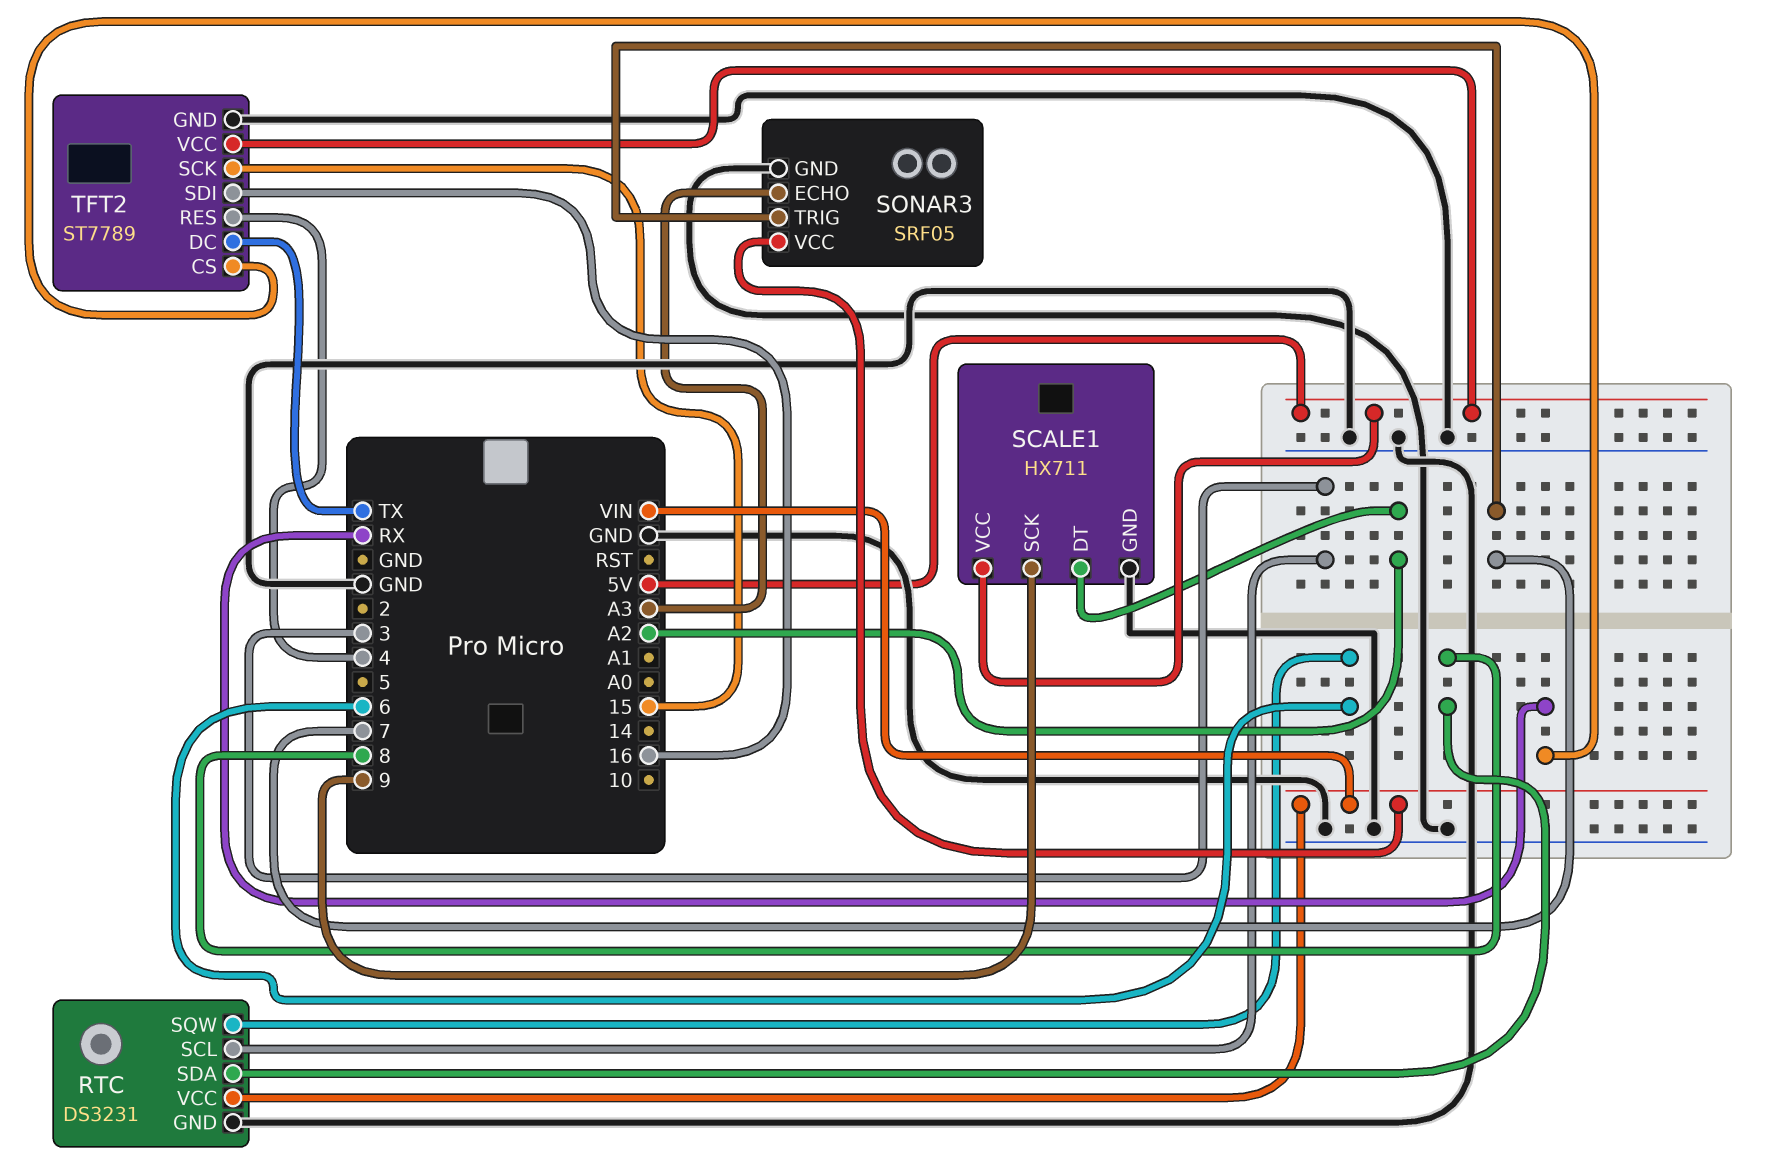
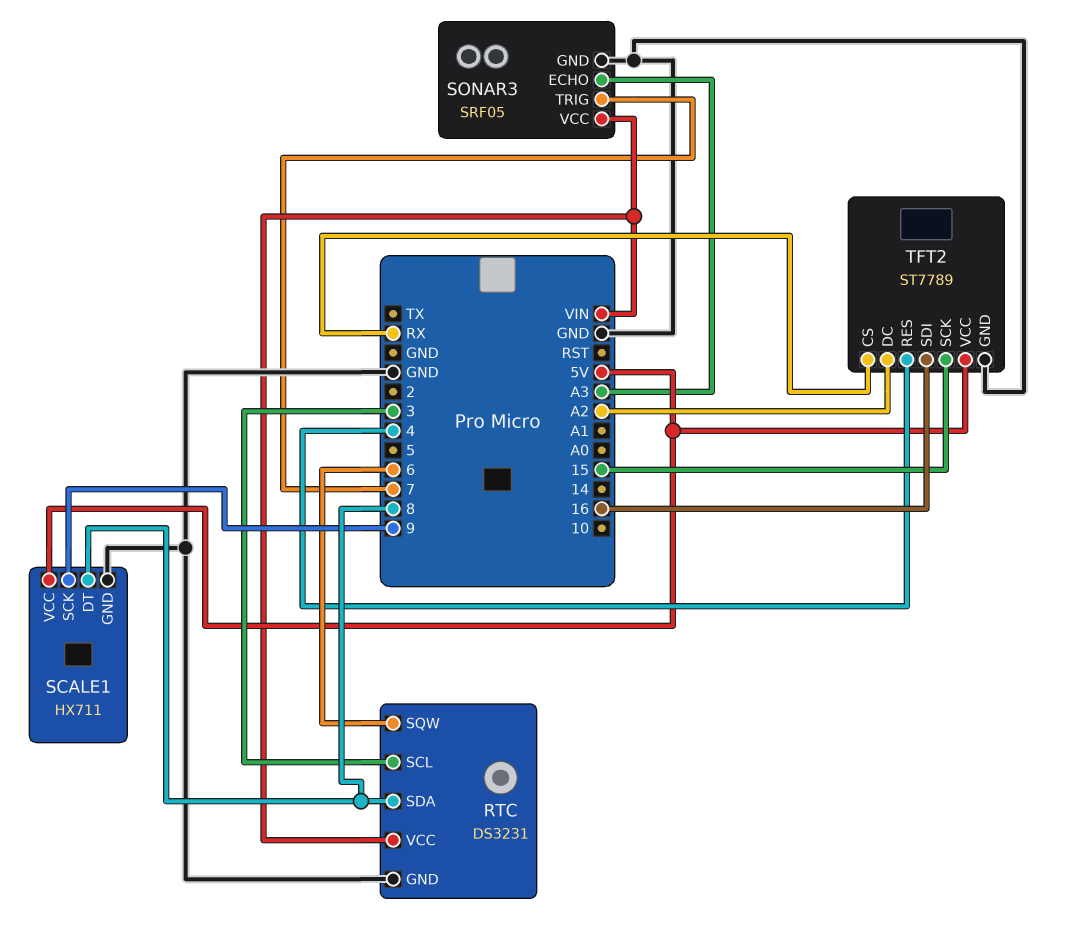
SCALE1 pin DT: A2 -> 8
TFT2 pin DC: TX -> A2

